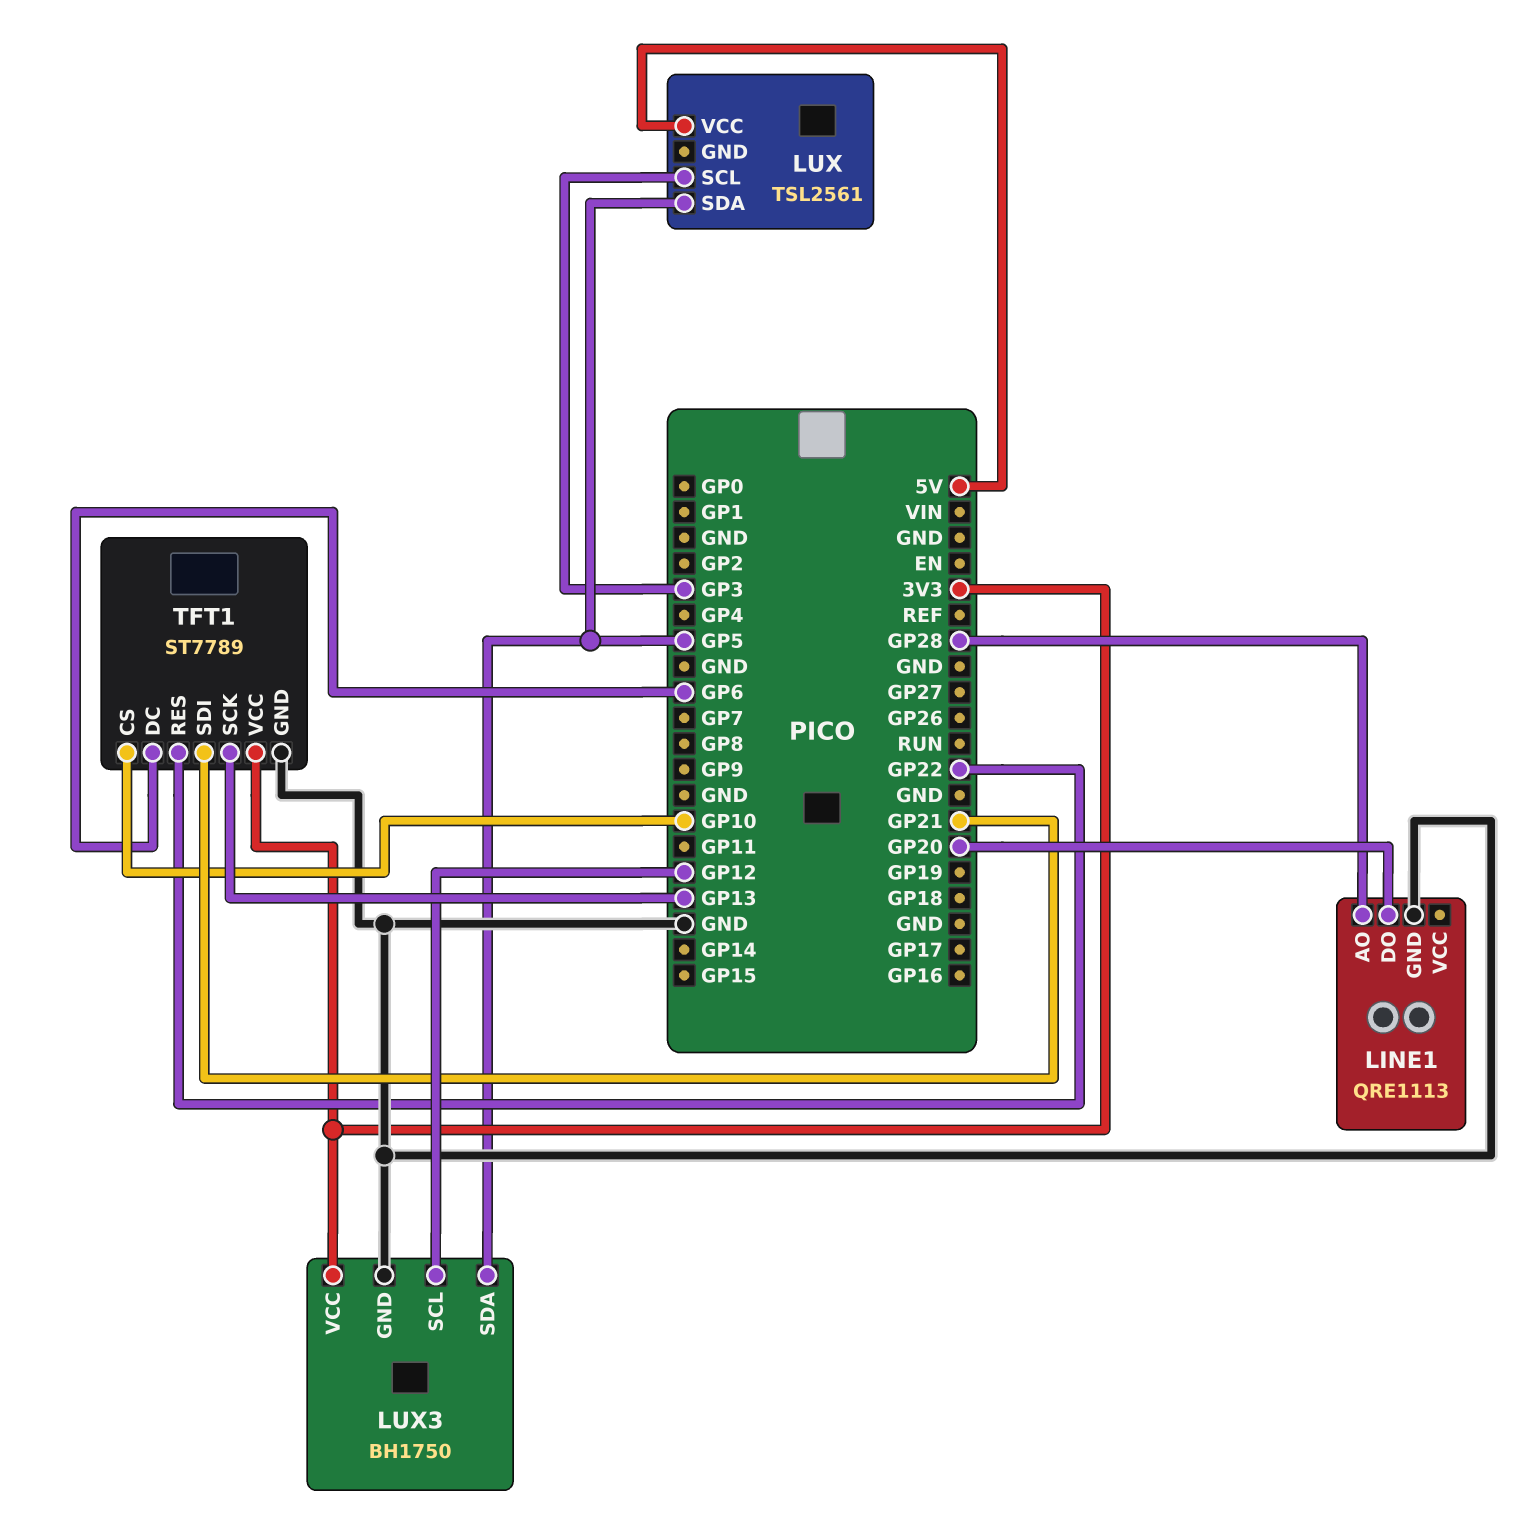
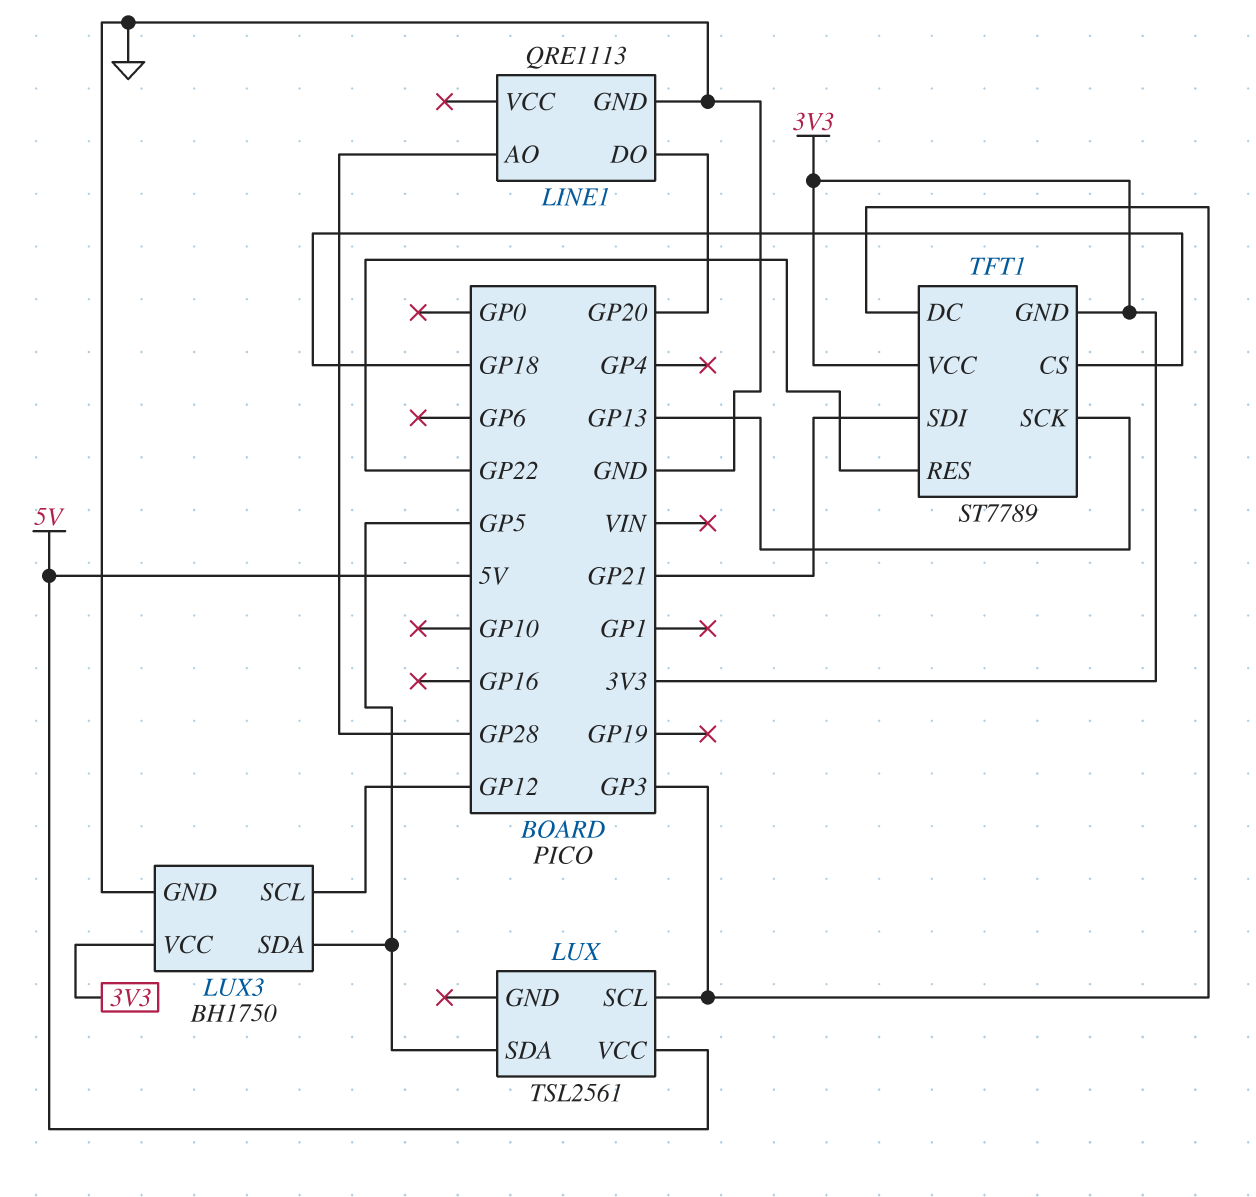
TFT1 pin CS: GP10 -> GP18
TFT1 pin DC: GP6 -> GP3
TFT1 pin GND: GND -> 3V3

